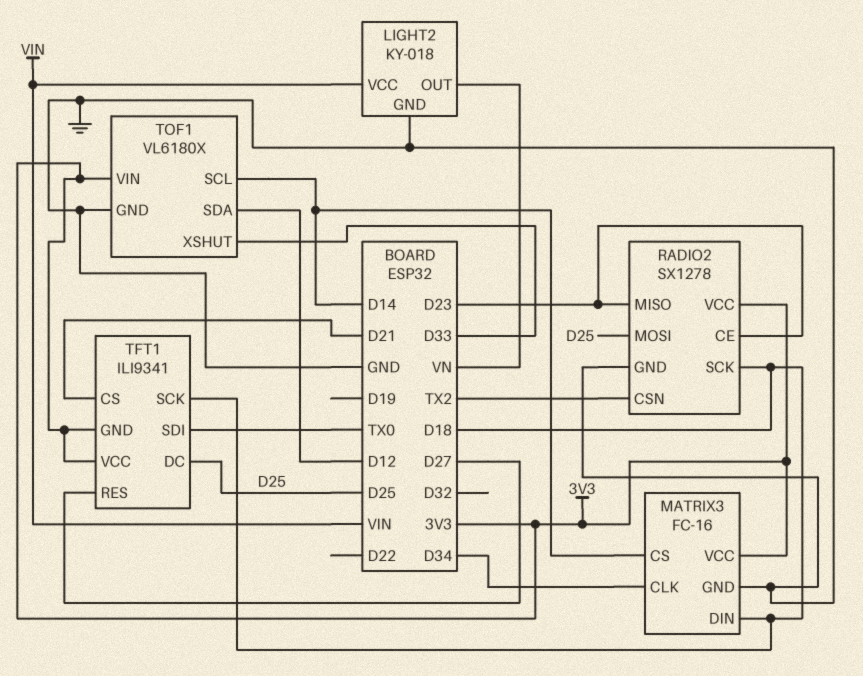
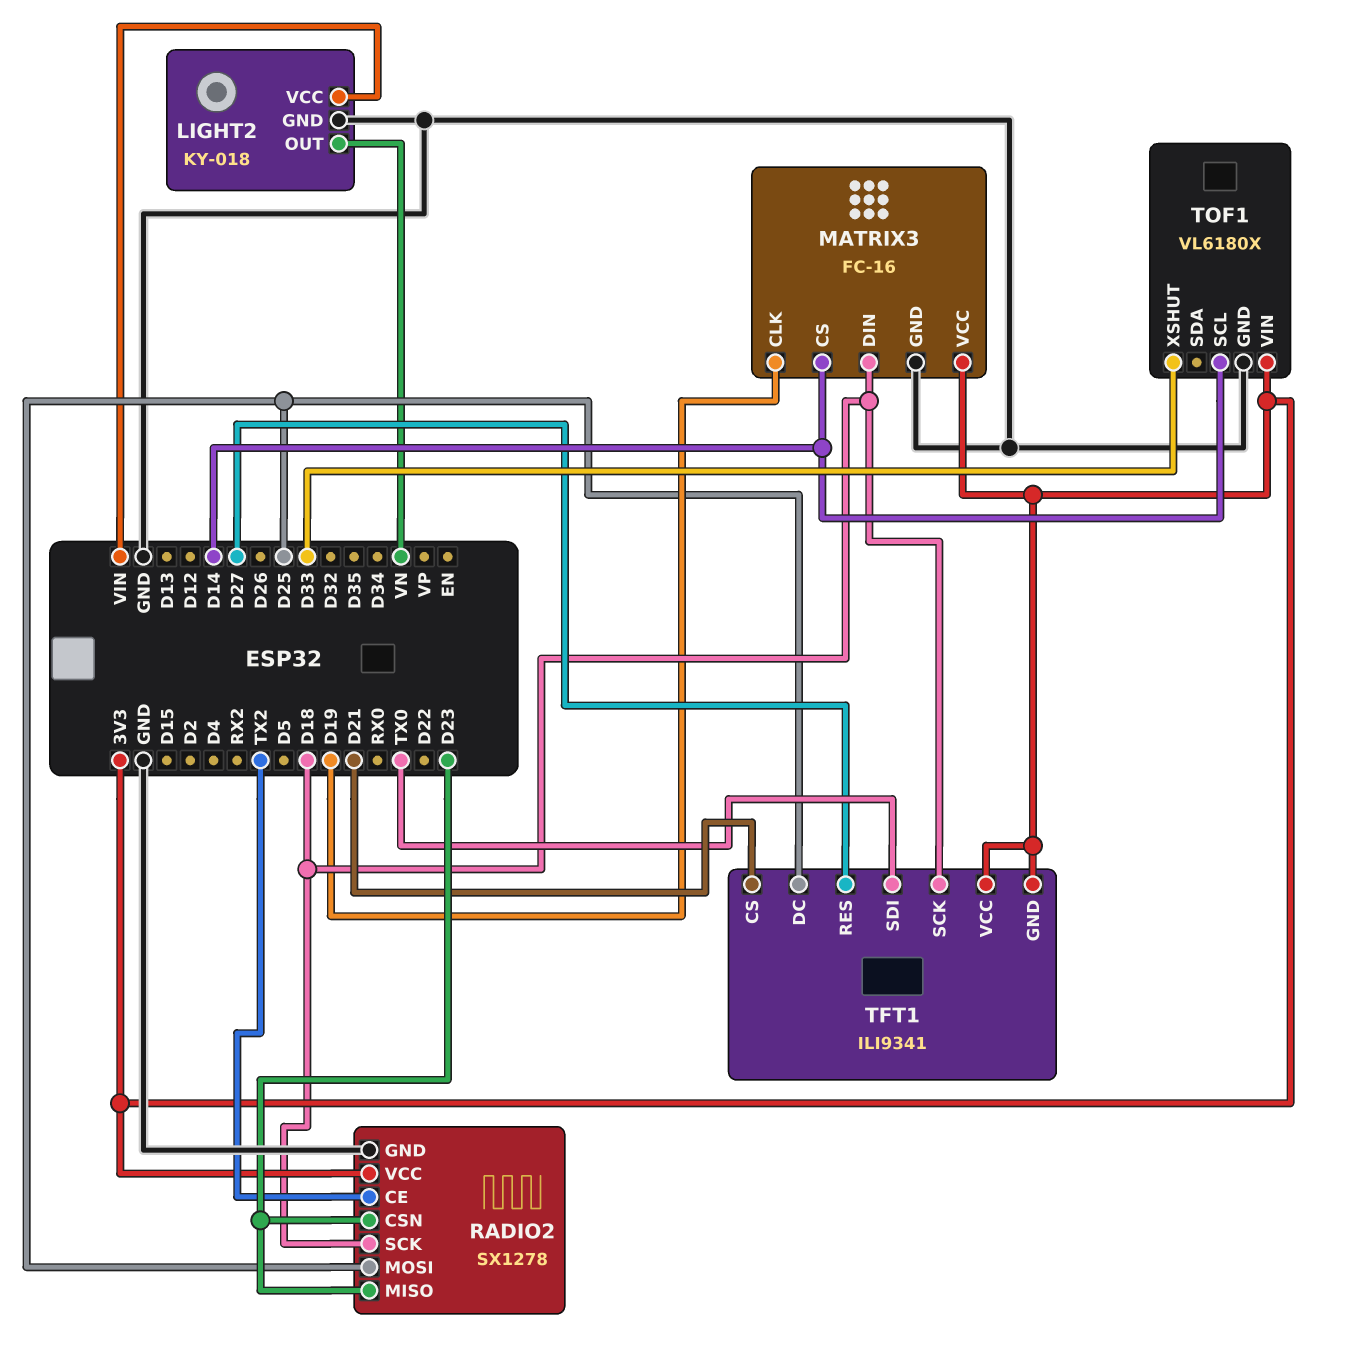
MATRIX3 pin CLK: D34 -> D19
RADIO2 pin CE: D23 -> TX2
RADIO2 pin CSN: TX2 -> D23
TOF1 pin SDA: D12 -> none

